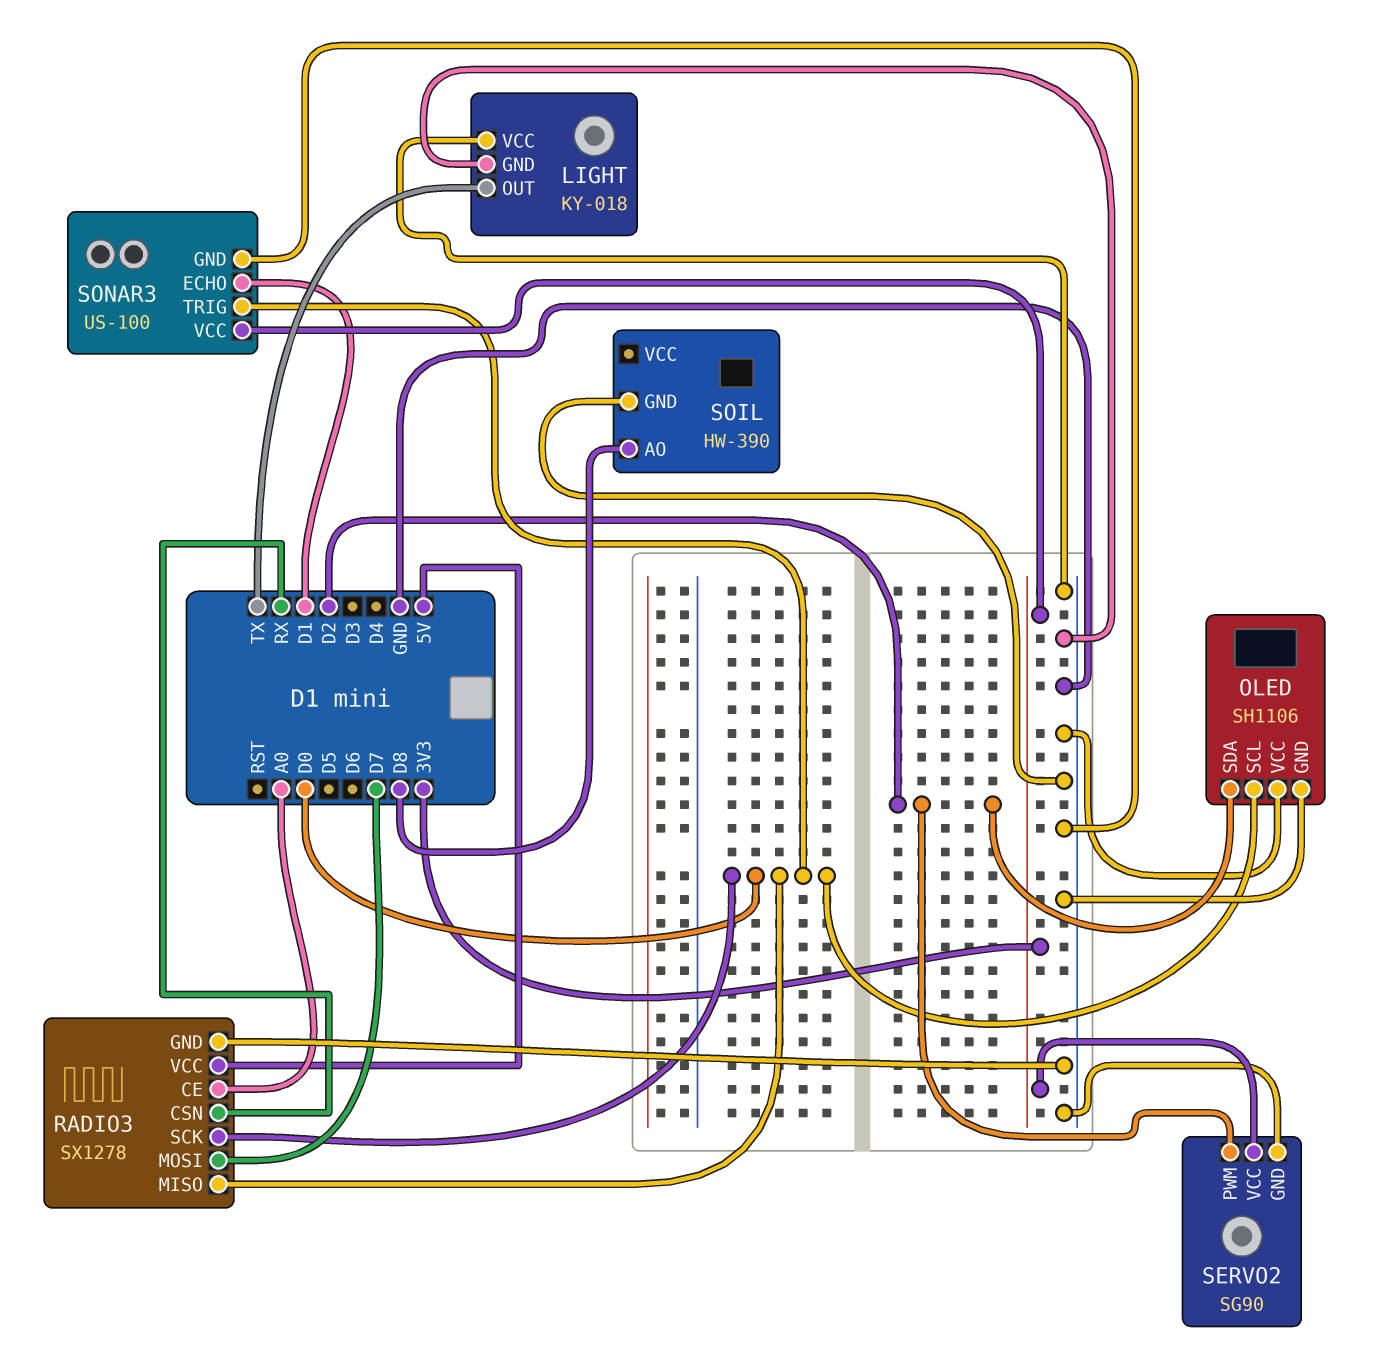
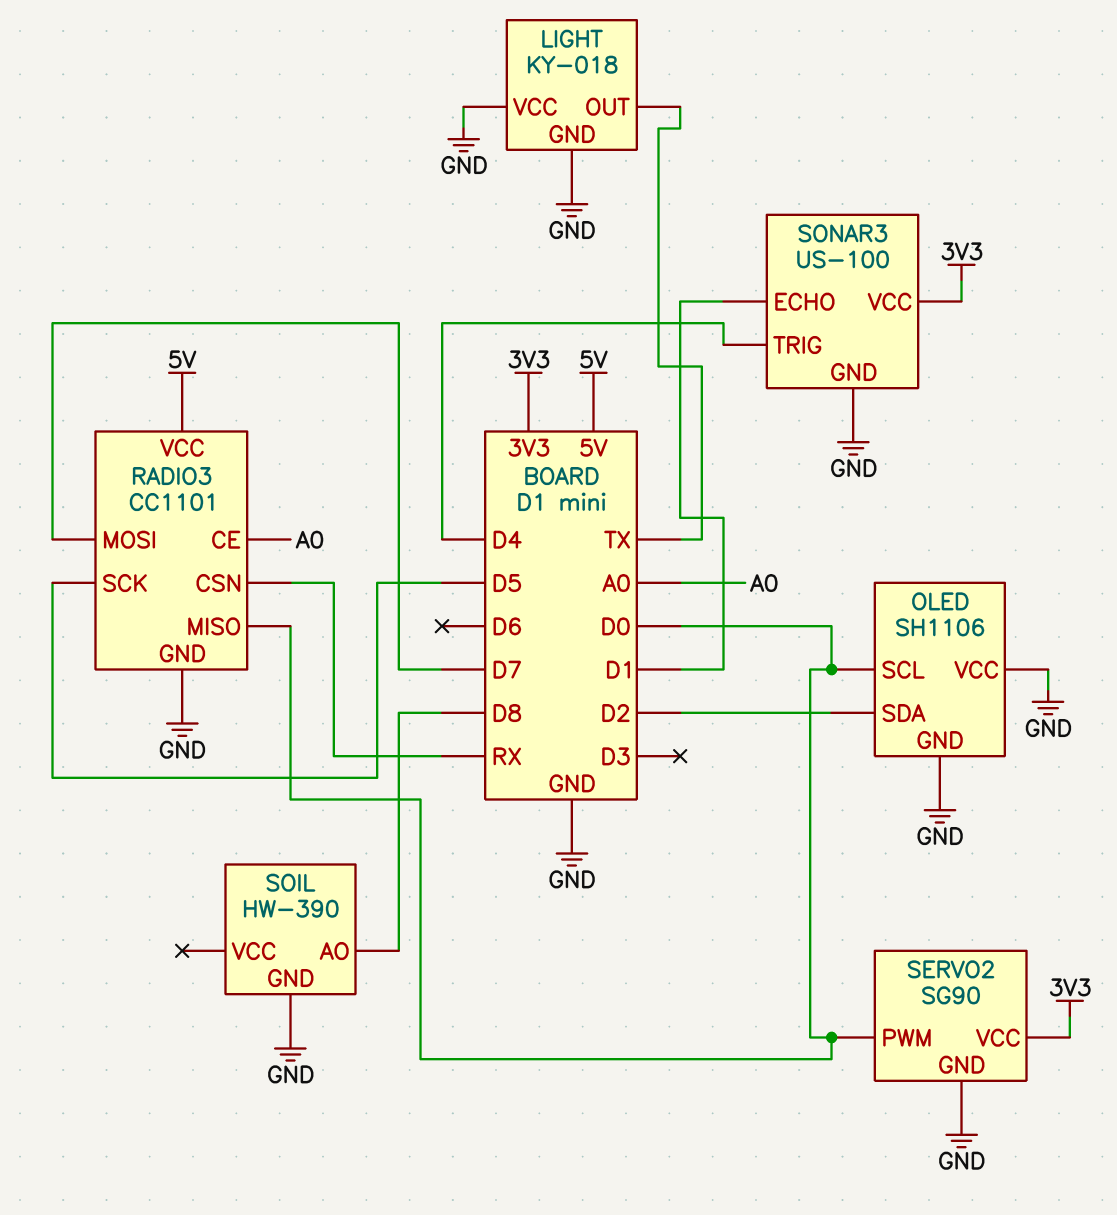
RADIO3: SX1278 -> CC1101
RADIO3 pin SCK: D0 -> D5
SERVO2 pin PWM: D2 -> D0
SONAR3 pin TRIG: D0 -> D4

